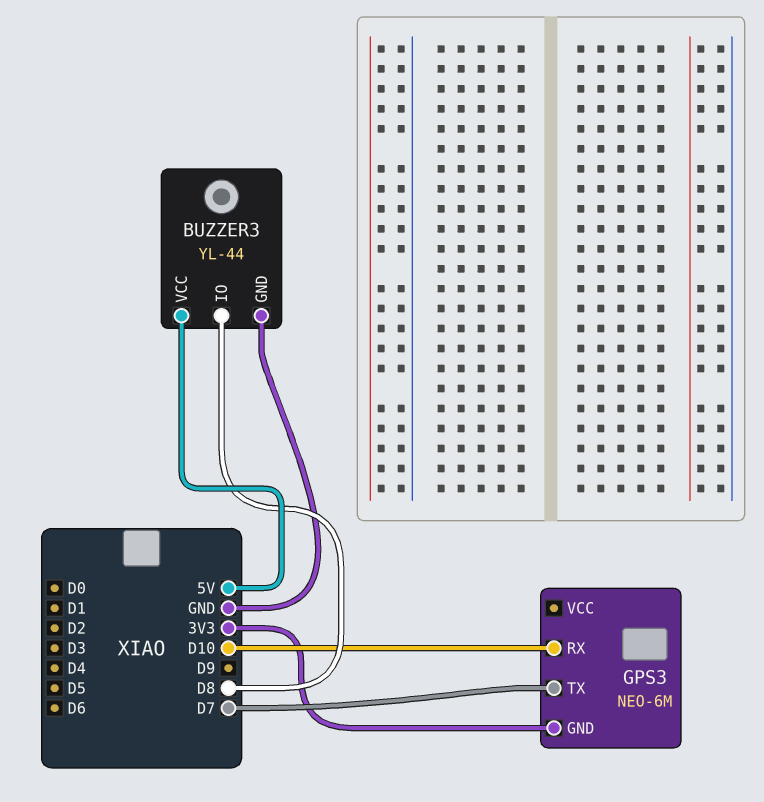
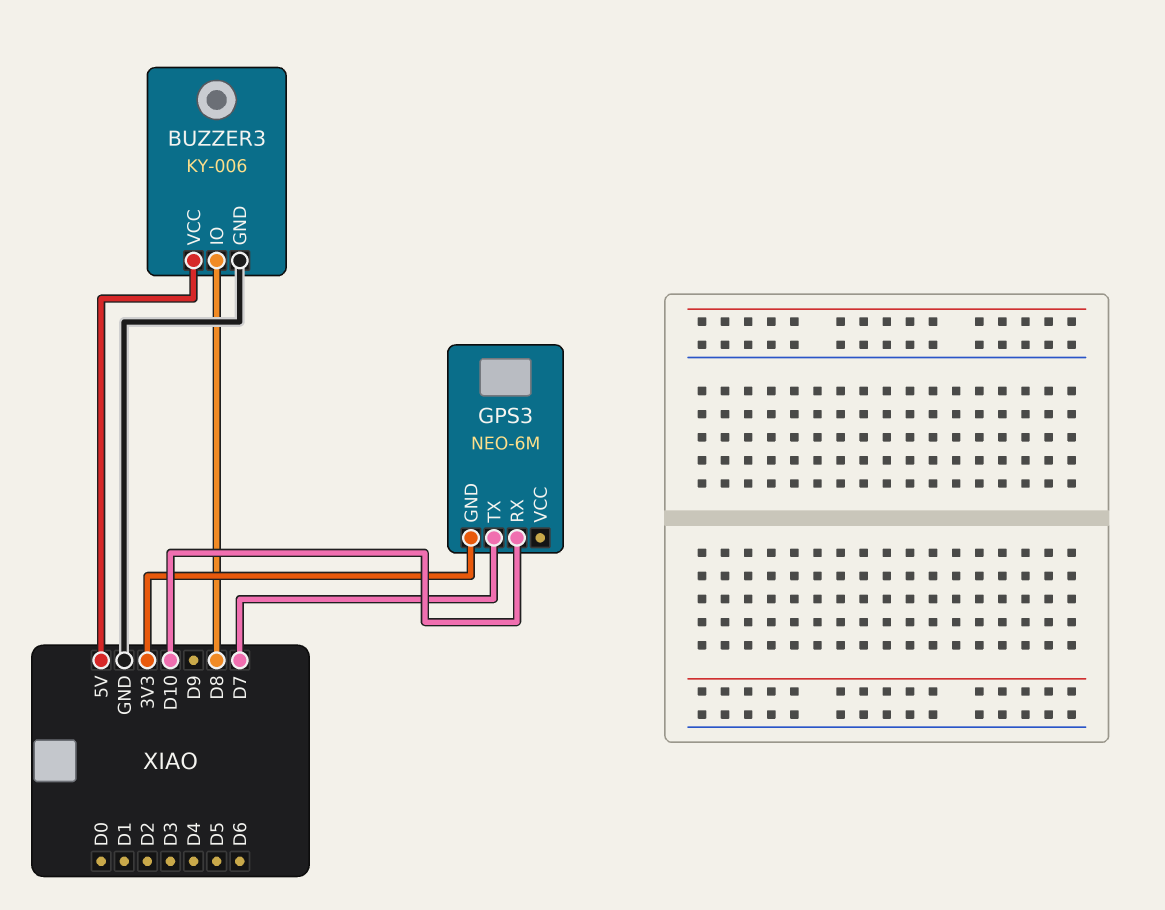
BUZZER3: YL-44 -> KY-006

